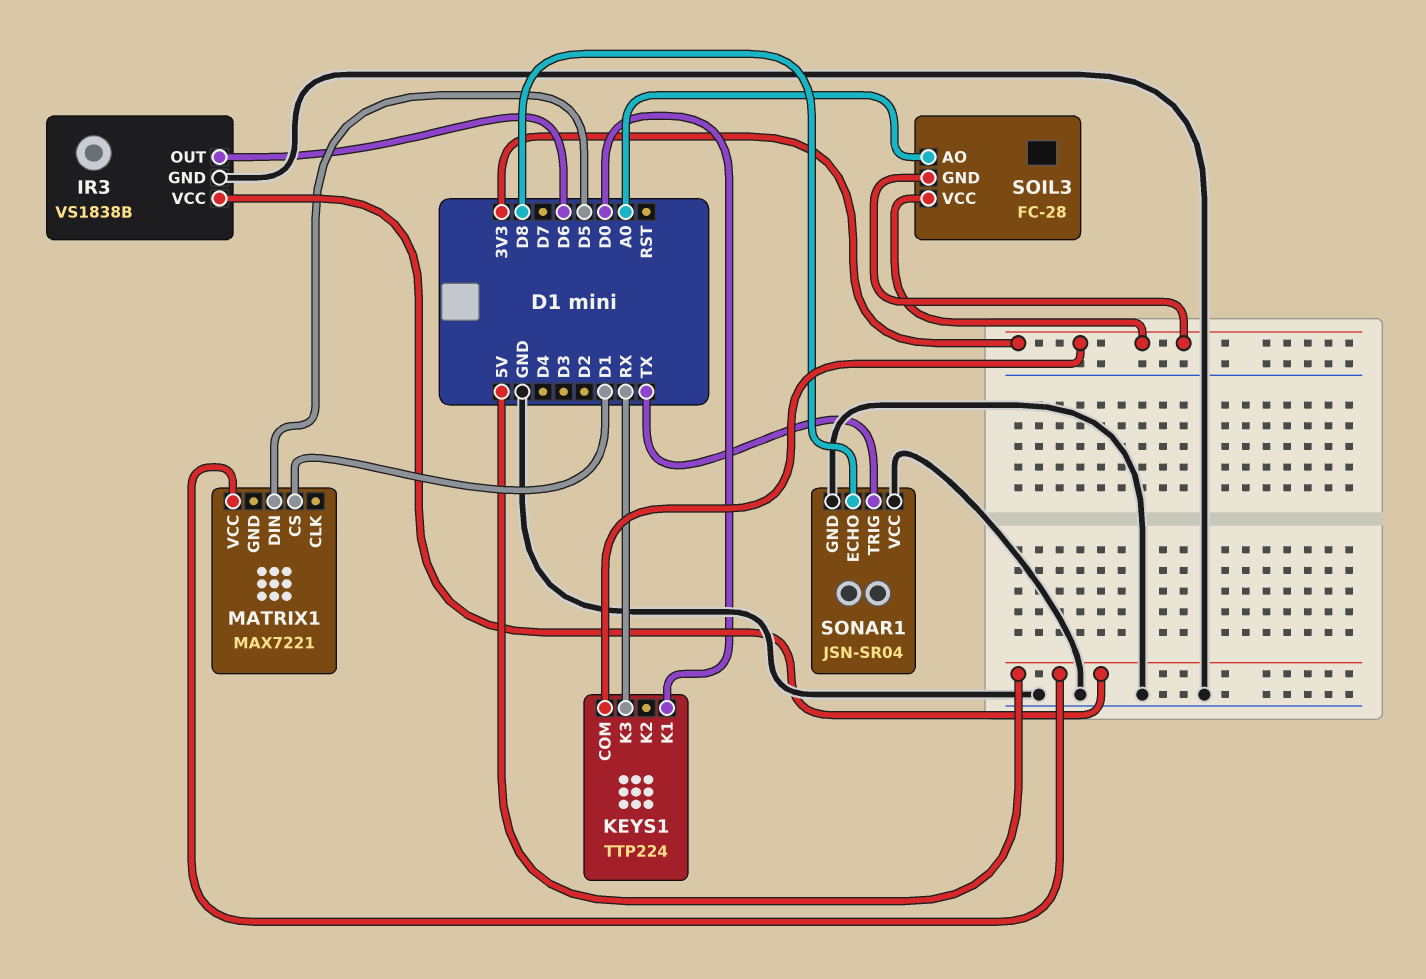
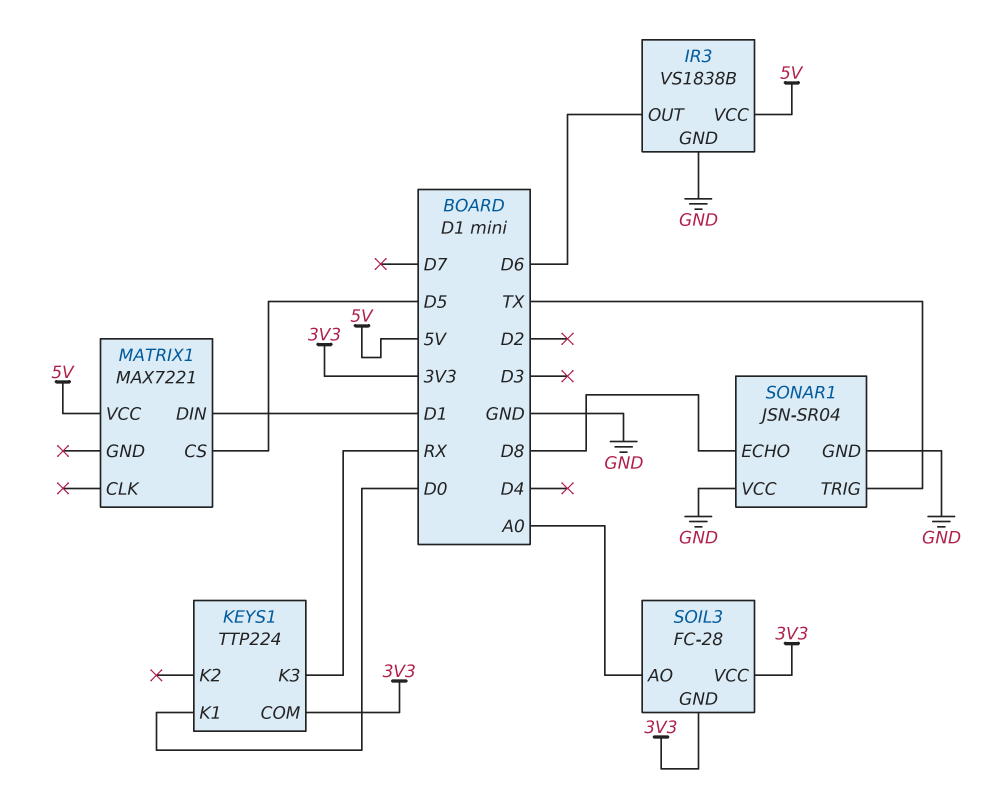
MATRIX1 pin CS: D1 -> D5
MATRIX1 pin DIN: D5 -> D1

